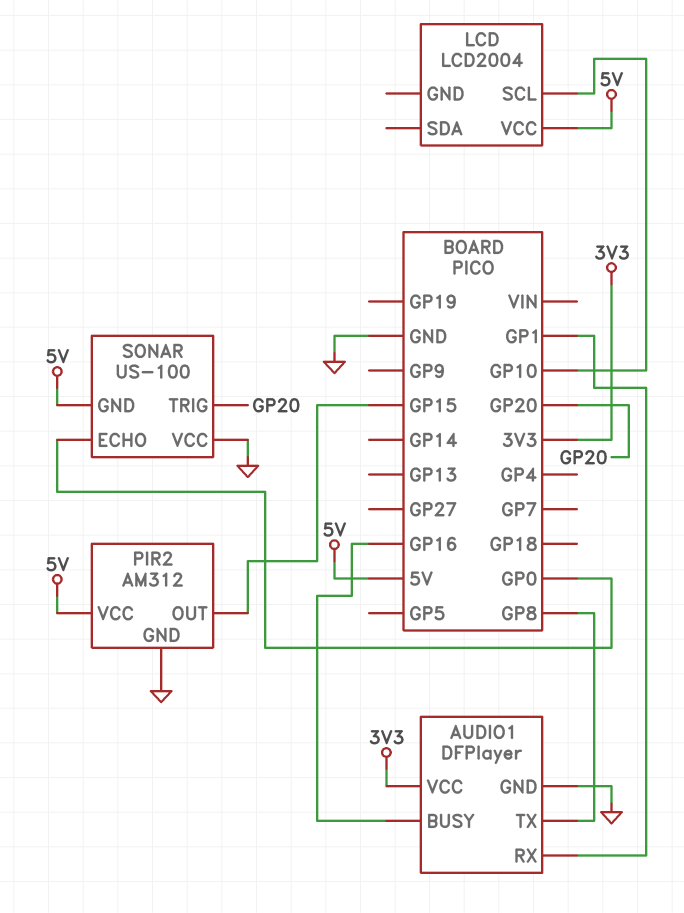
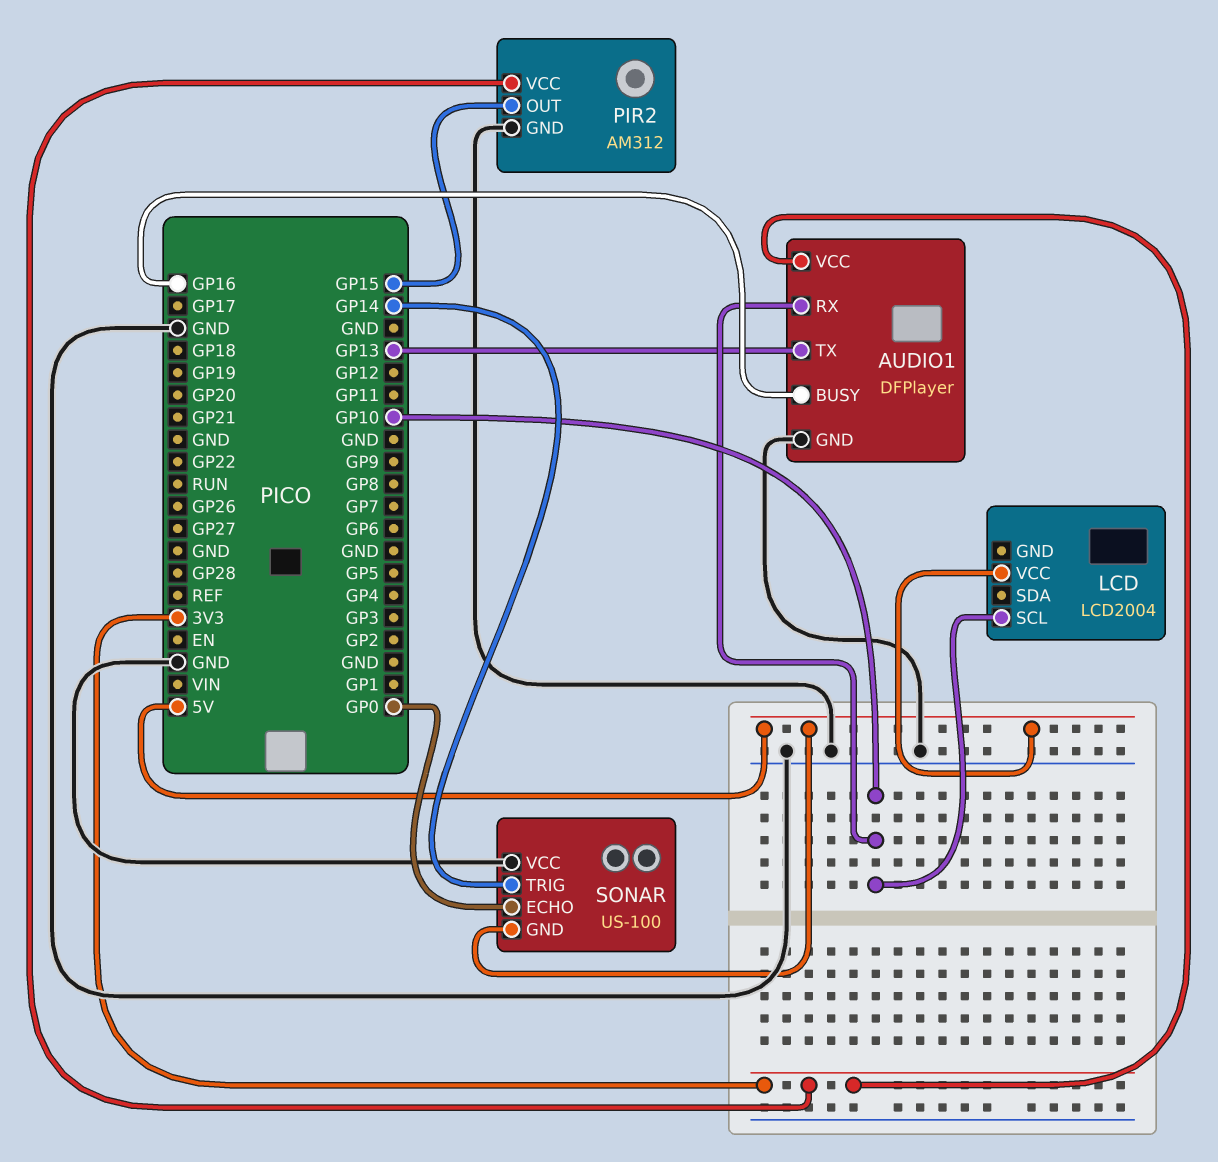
AUDIO1 pin RX: GP1 -> GP10
AUDIO1 pin TX: GP8 -> GP13
PIR2 pin VCC: 5V -> 3V3
SONAR pin TRIG: GP20 -> GP14

